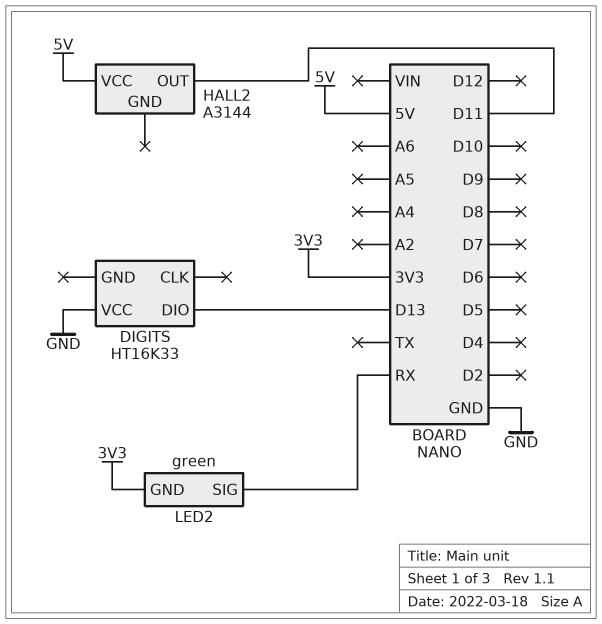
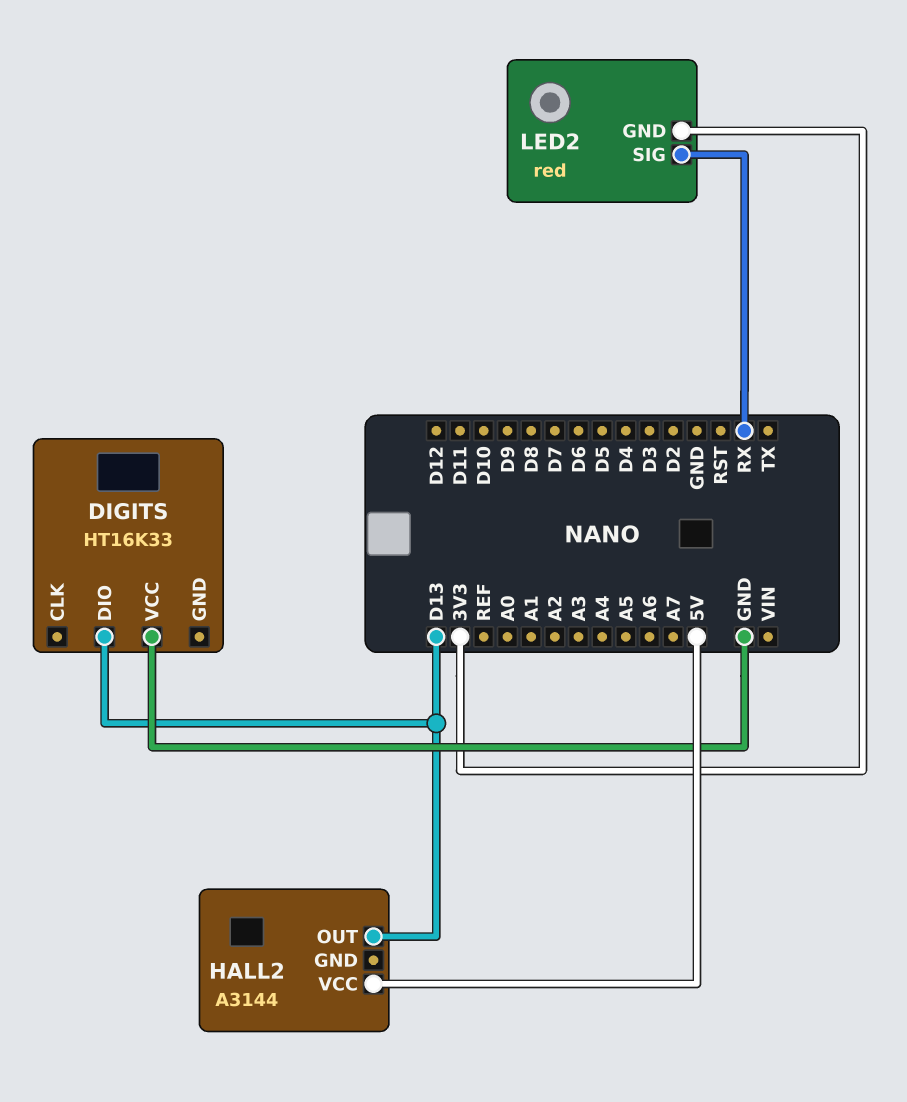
HALL2 pin OUT: D11 -> D13
LED2: green -> red

